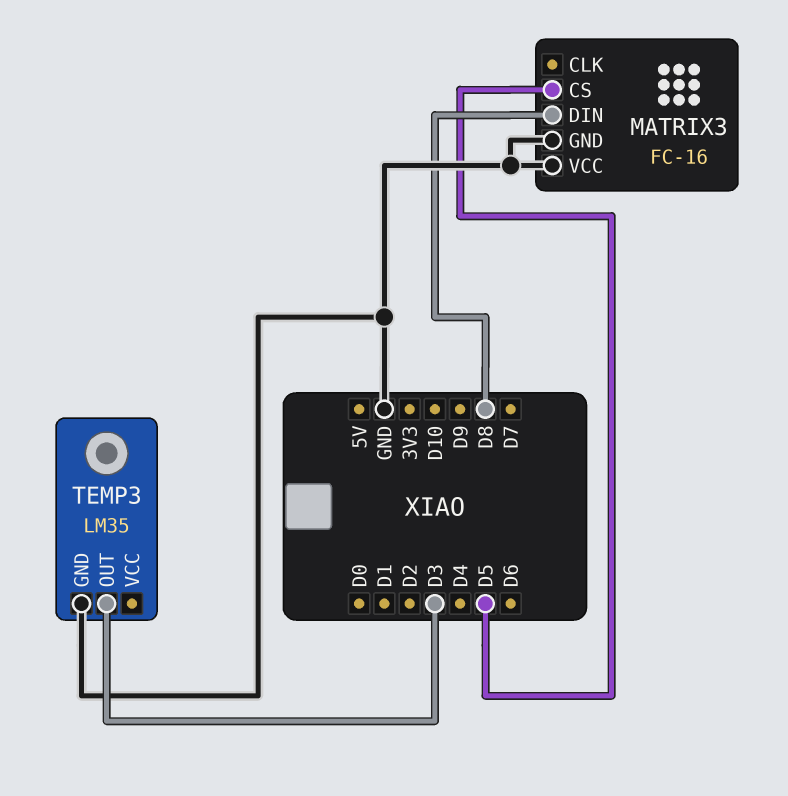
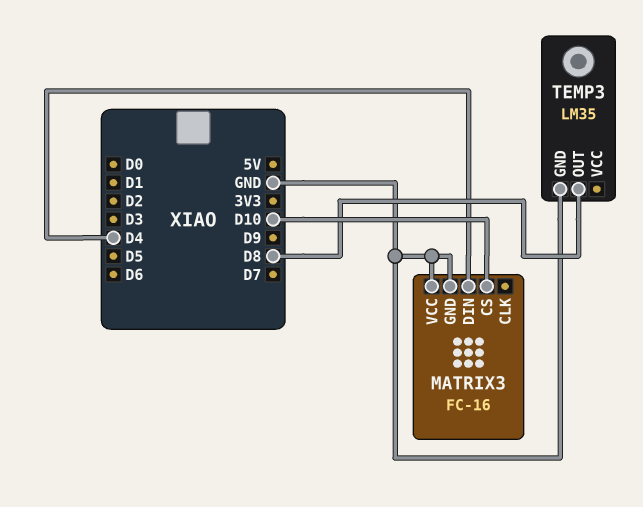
MATRIX3 pin CS: D5 -> D10
MATRIX3 pin DIN: D8 -> D4
TEMP3 pin OUT: D3 -> D8

